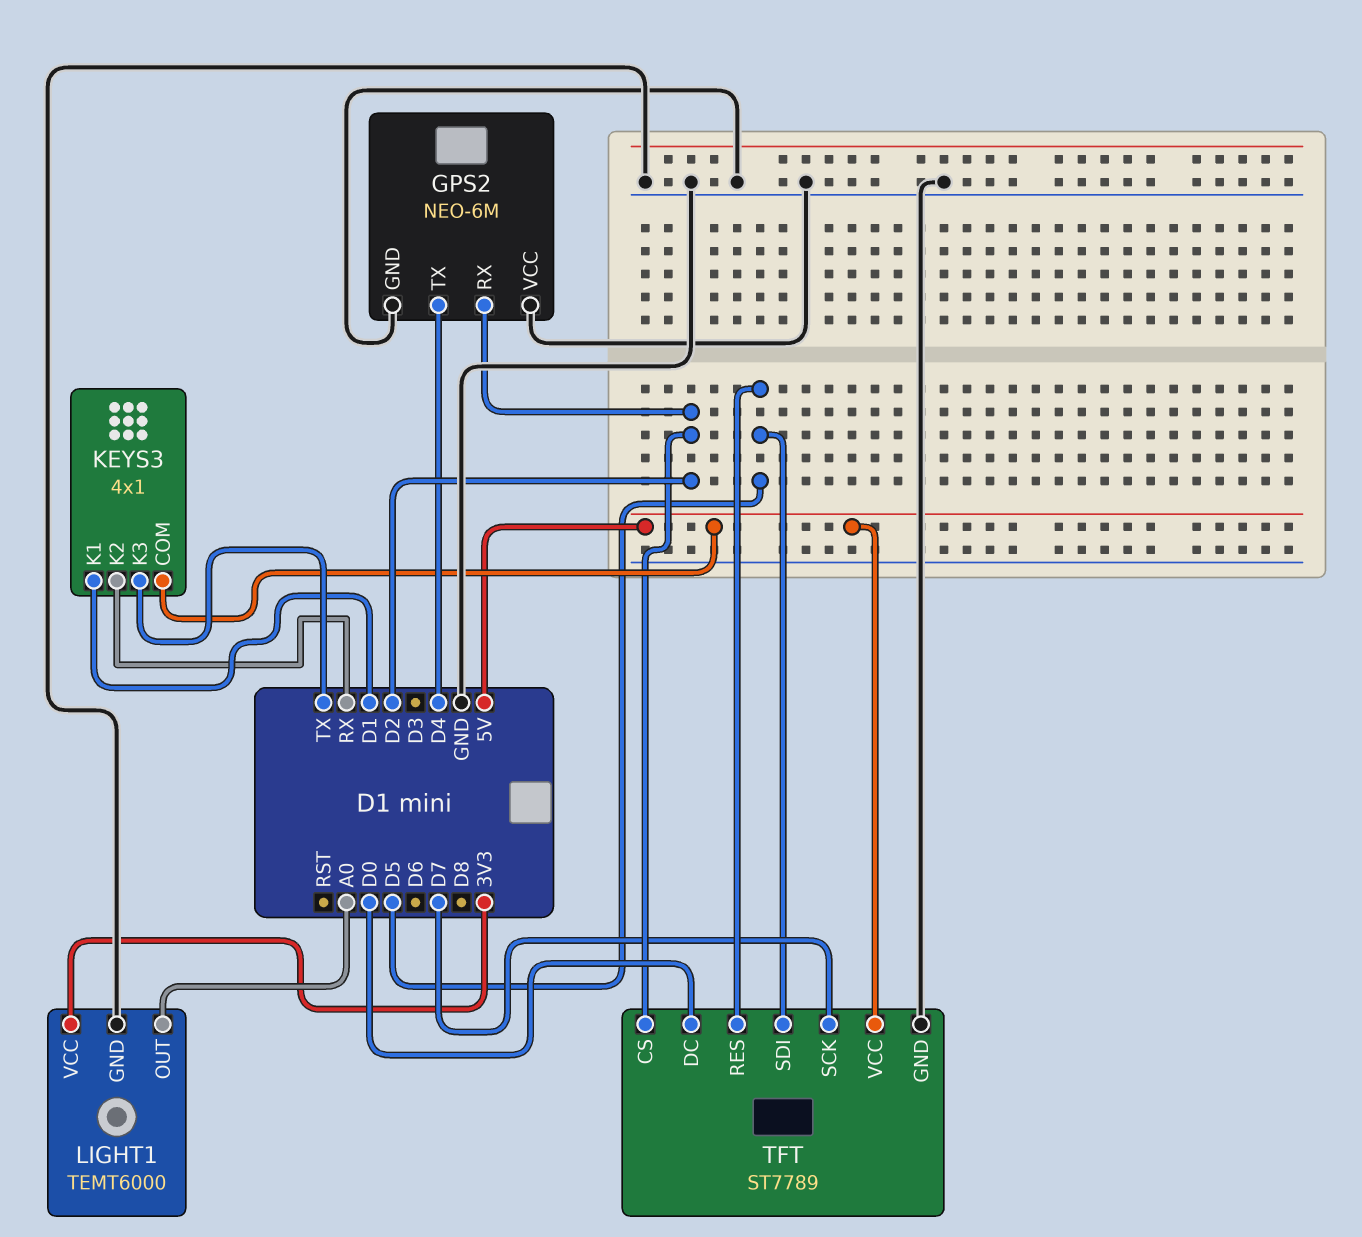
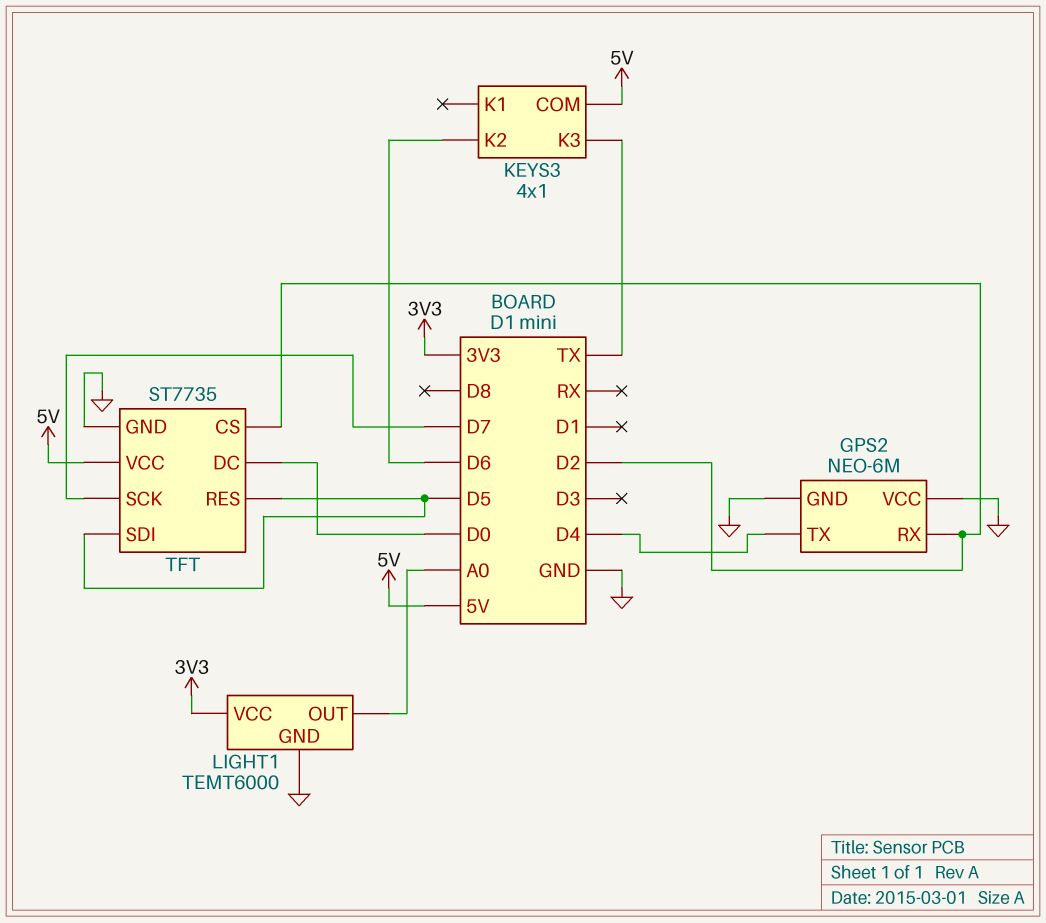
KEYS3 pin K1: D1 -> none
KEYS3 pin K2: RX -> D6
TFT: ST7789 -> ST7735

